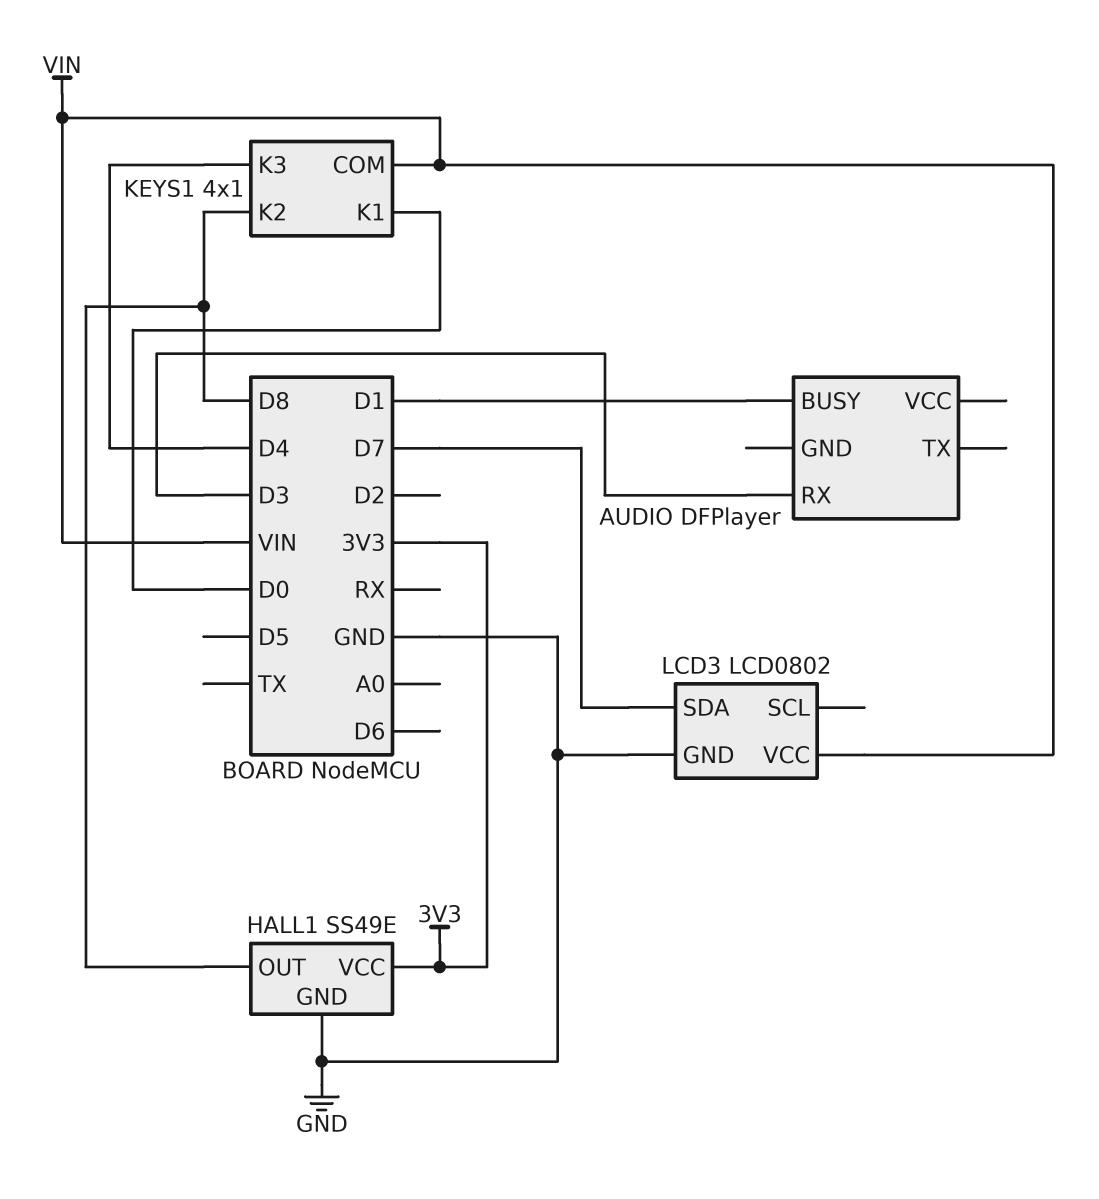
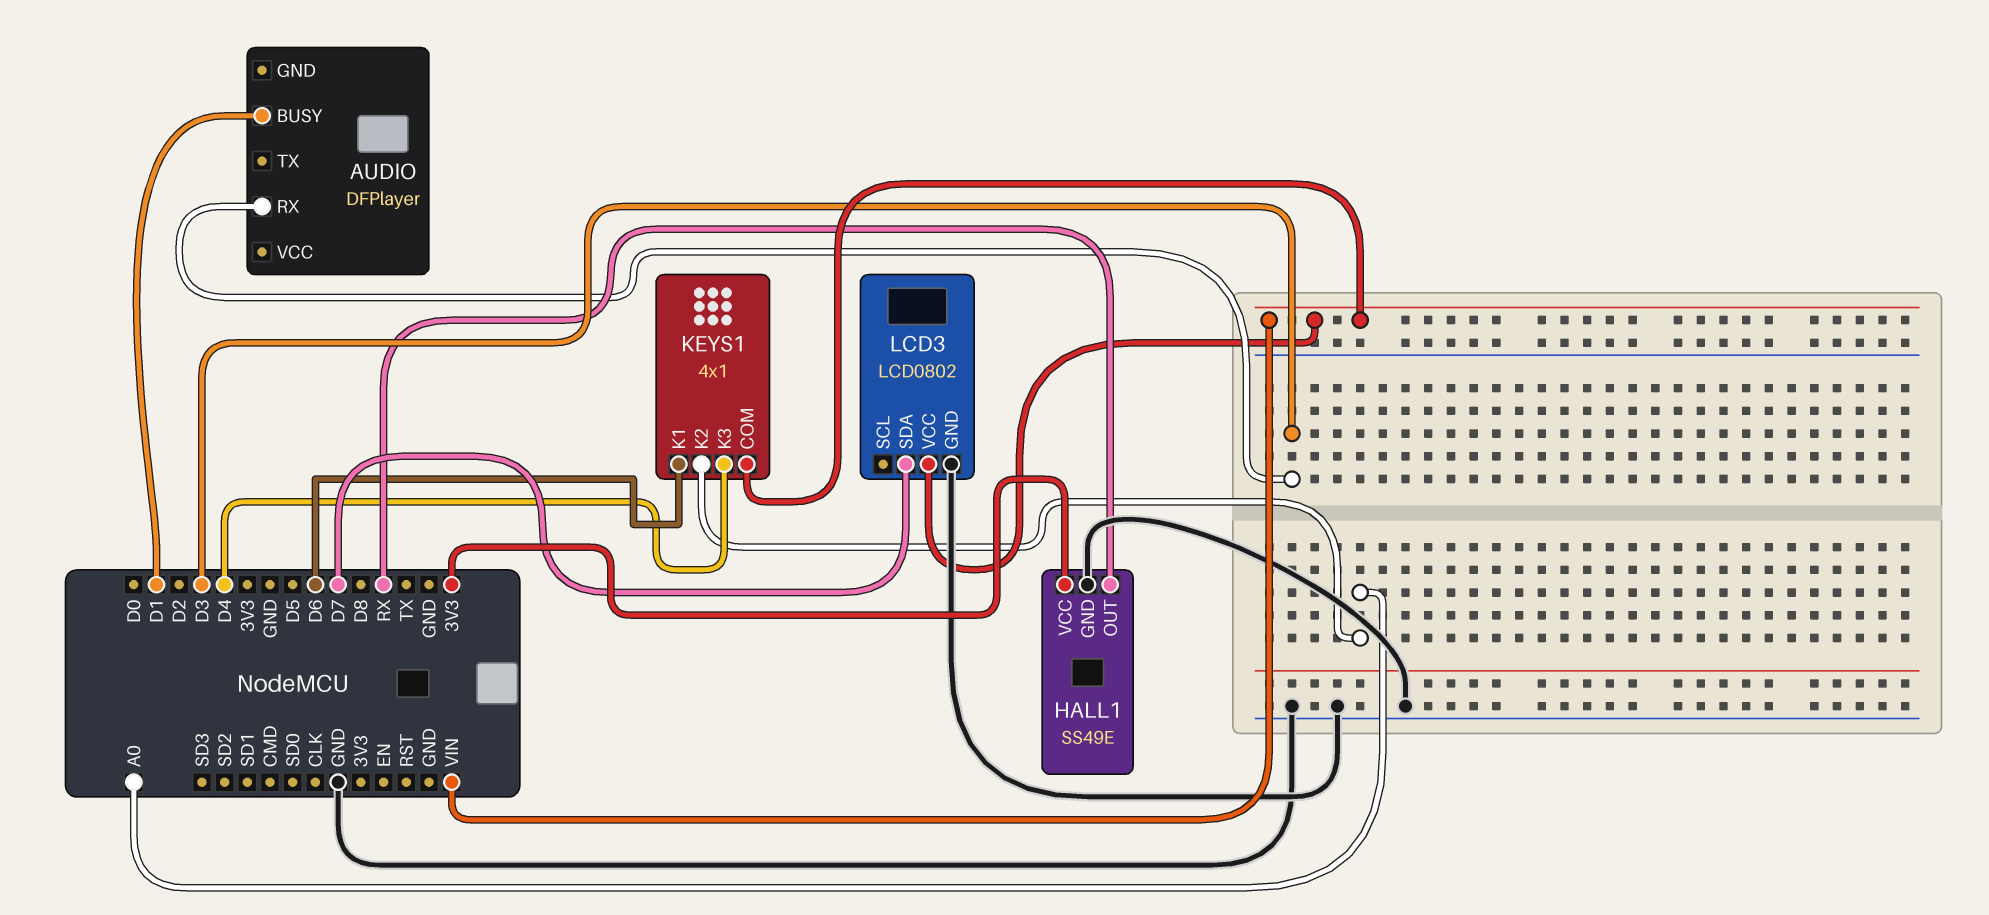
HALL1 pin OUT: D8 -> RX
KEYS1 pin K1: D0 -> D6
KEYS1 pin K2: D8 -> A0

